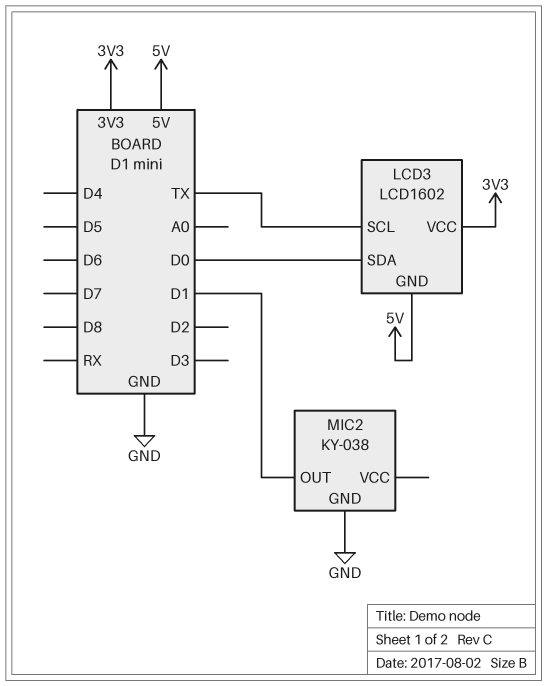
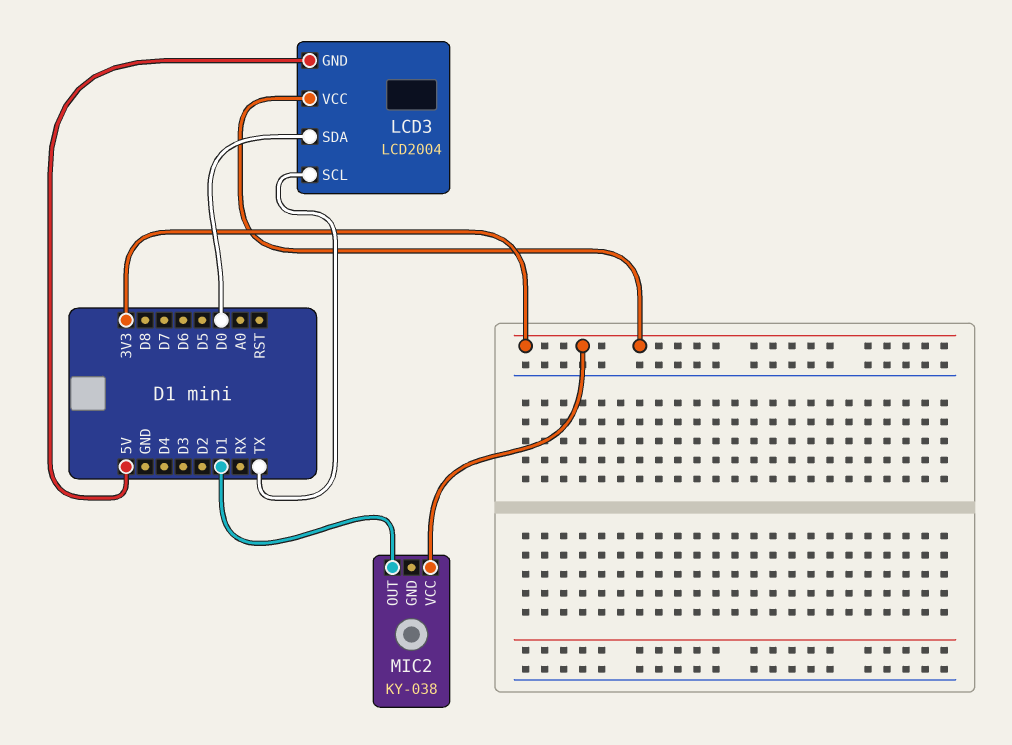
LCD3: LCD1602 -> LCD2004
MIC2 pin GND: GND -> none
MIC2 pin VCC: none -> 3V3

